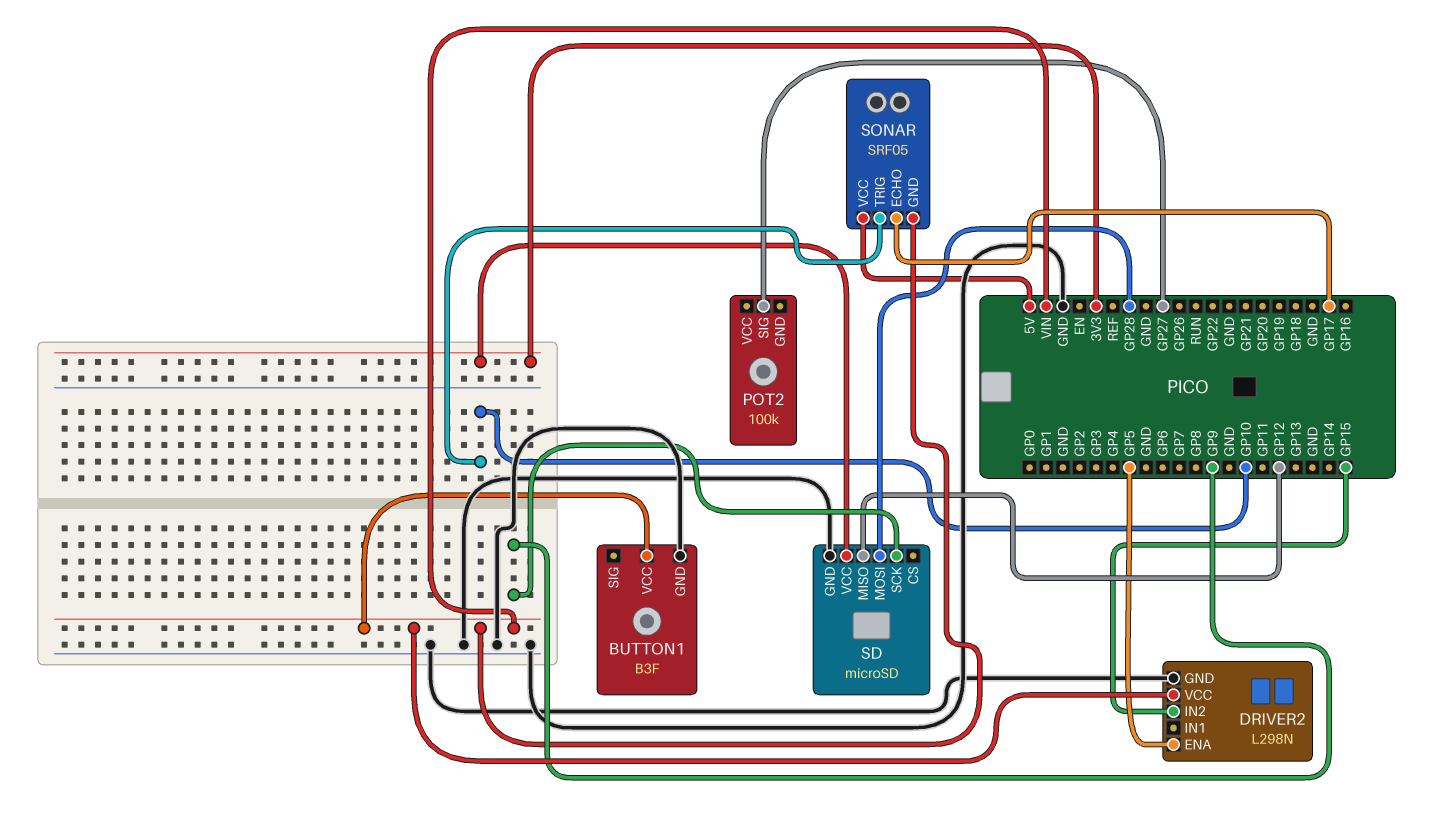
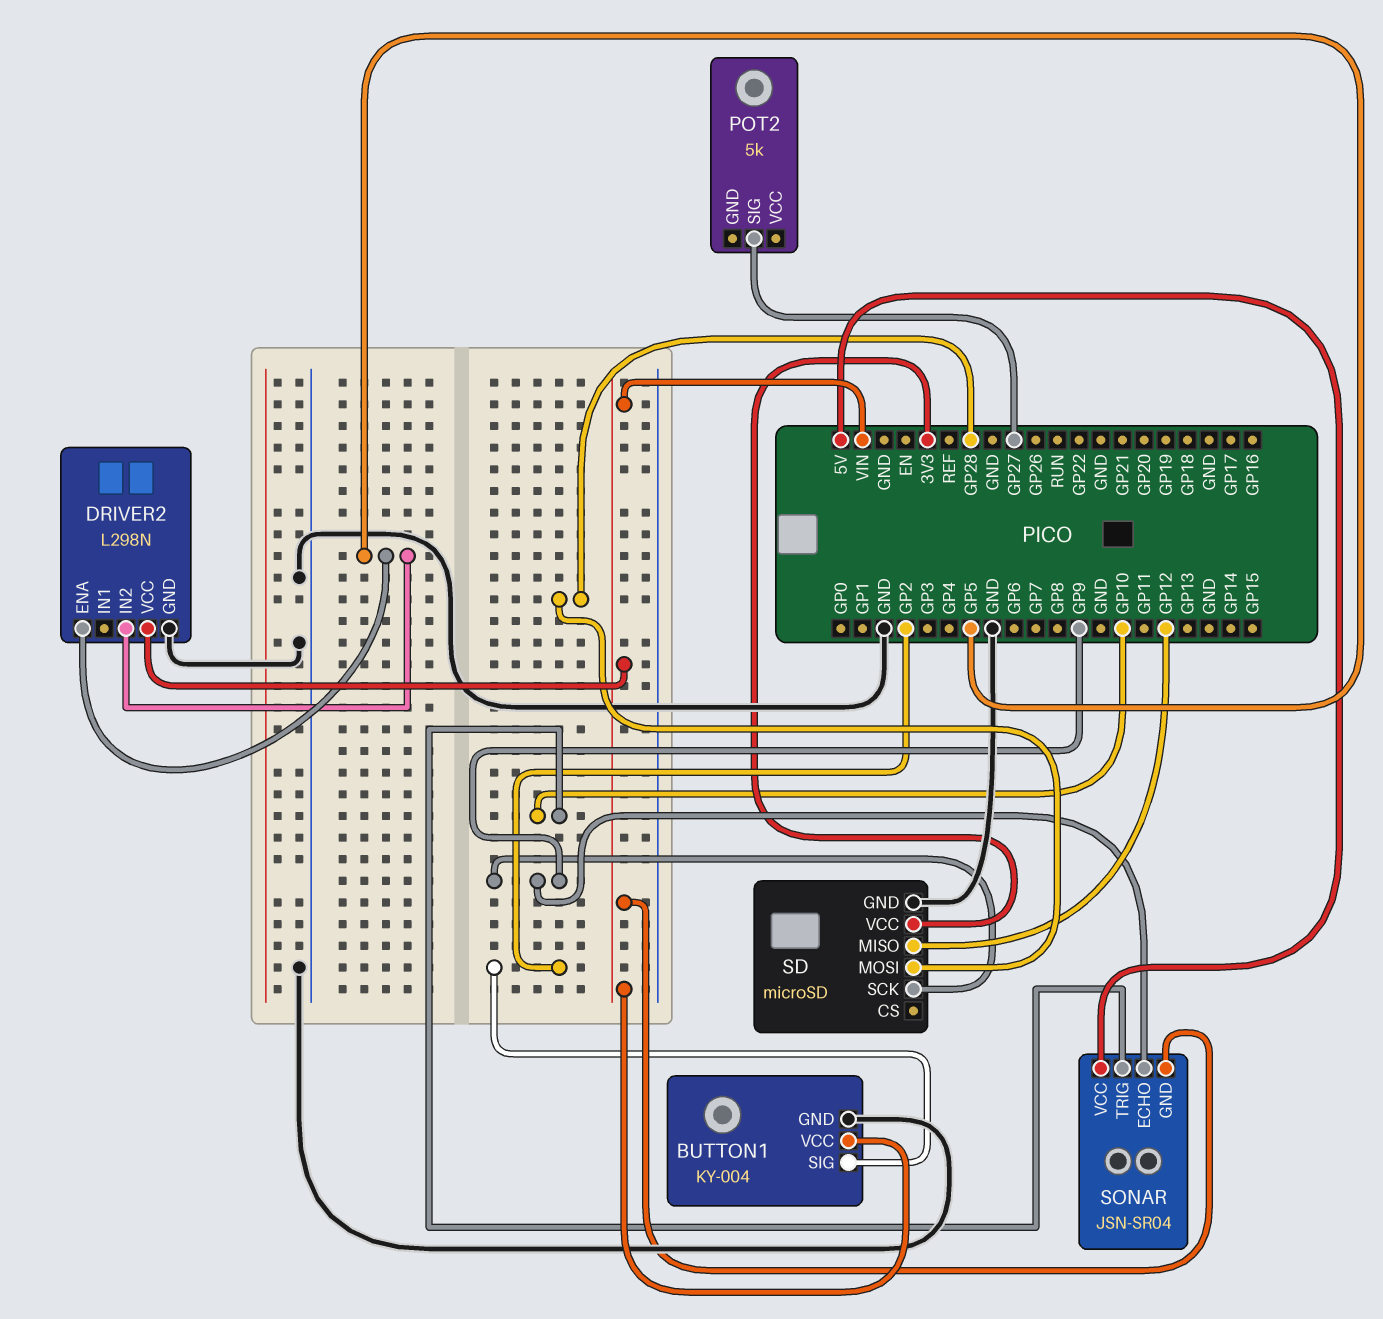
BUTTON1: B3F -> KY-004
BUTTON1 pin SIG: none -> GP2
DRIVER2 pin IN2: GP15 -> GP5
POT2: 100k -> 5k
SONAR: SRF05 -> JSN-SR04
SONAR pin ECHO: GP17 -> GP9

